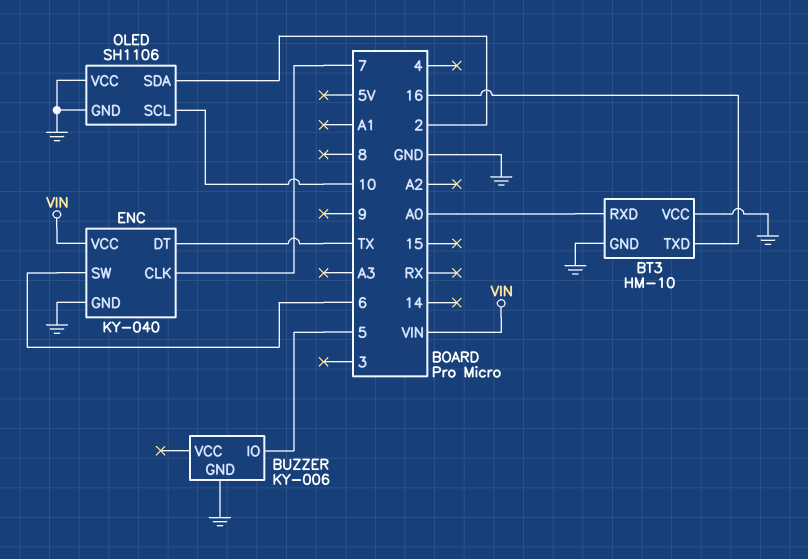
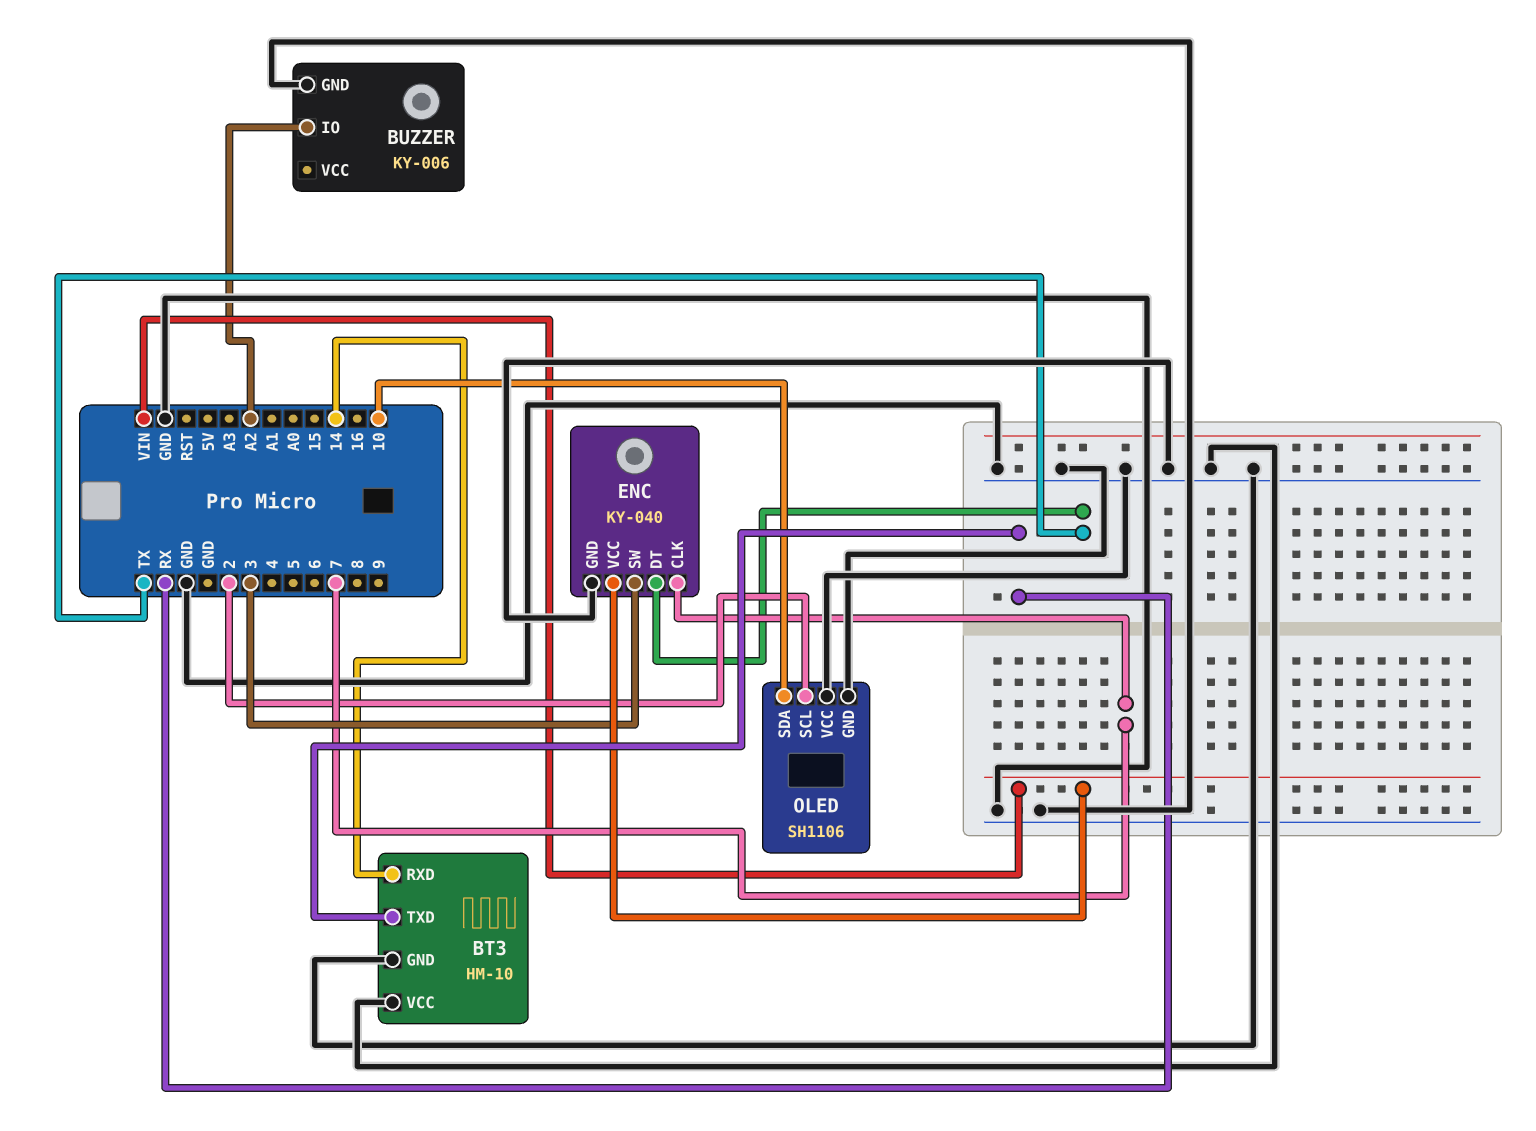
BT3 pin RXD: A0 -> 14
BT3 pin TXD: 16 -> RX
BUZZER pin IO: 5 -> A2
ENC pin SW: 6 -> 3
OLED pin SCL: 10 -> 2
OLED pin SDA: 2 -> 10

